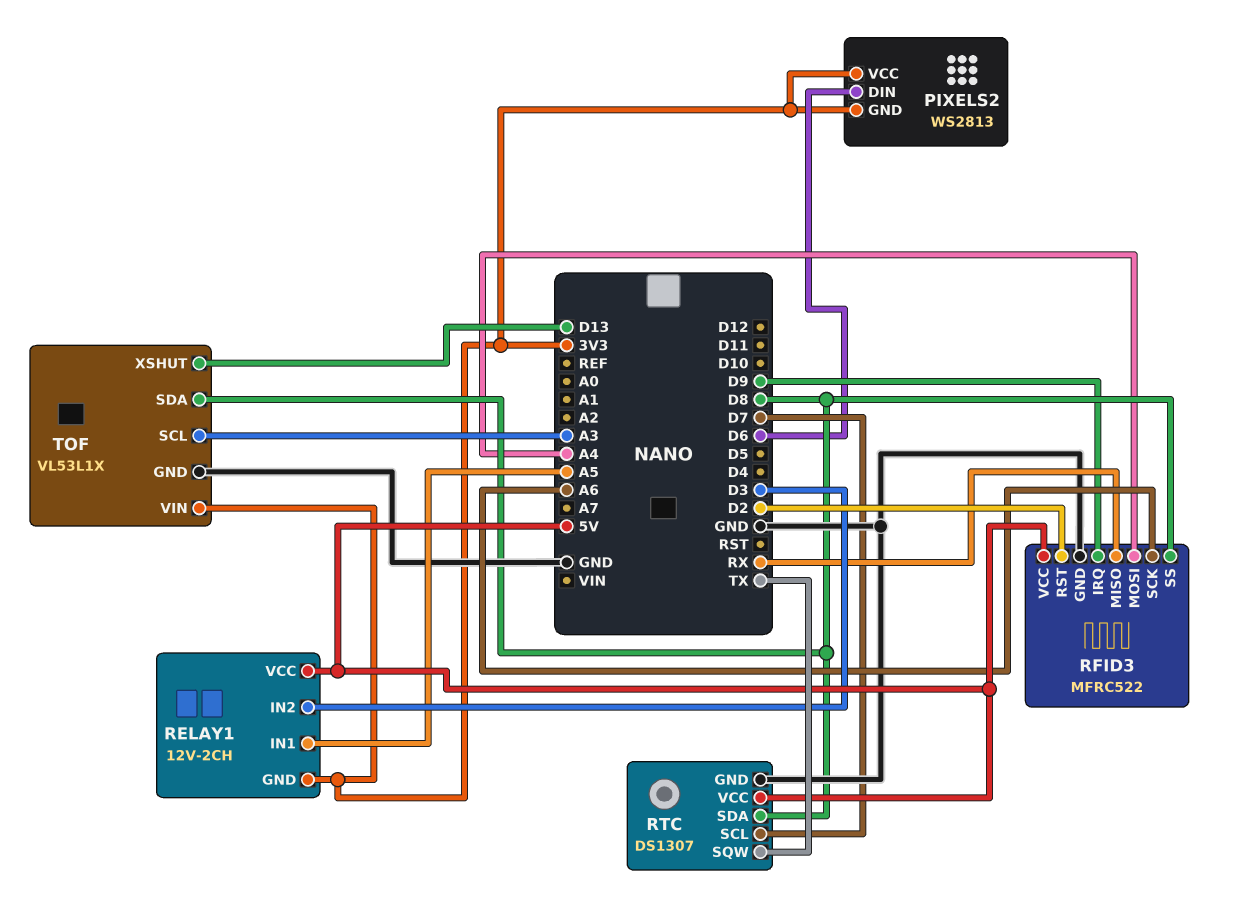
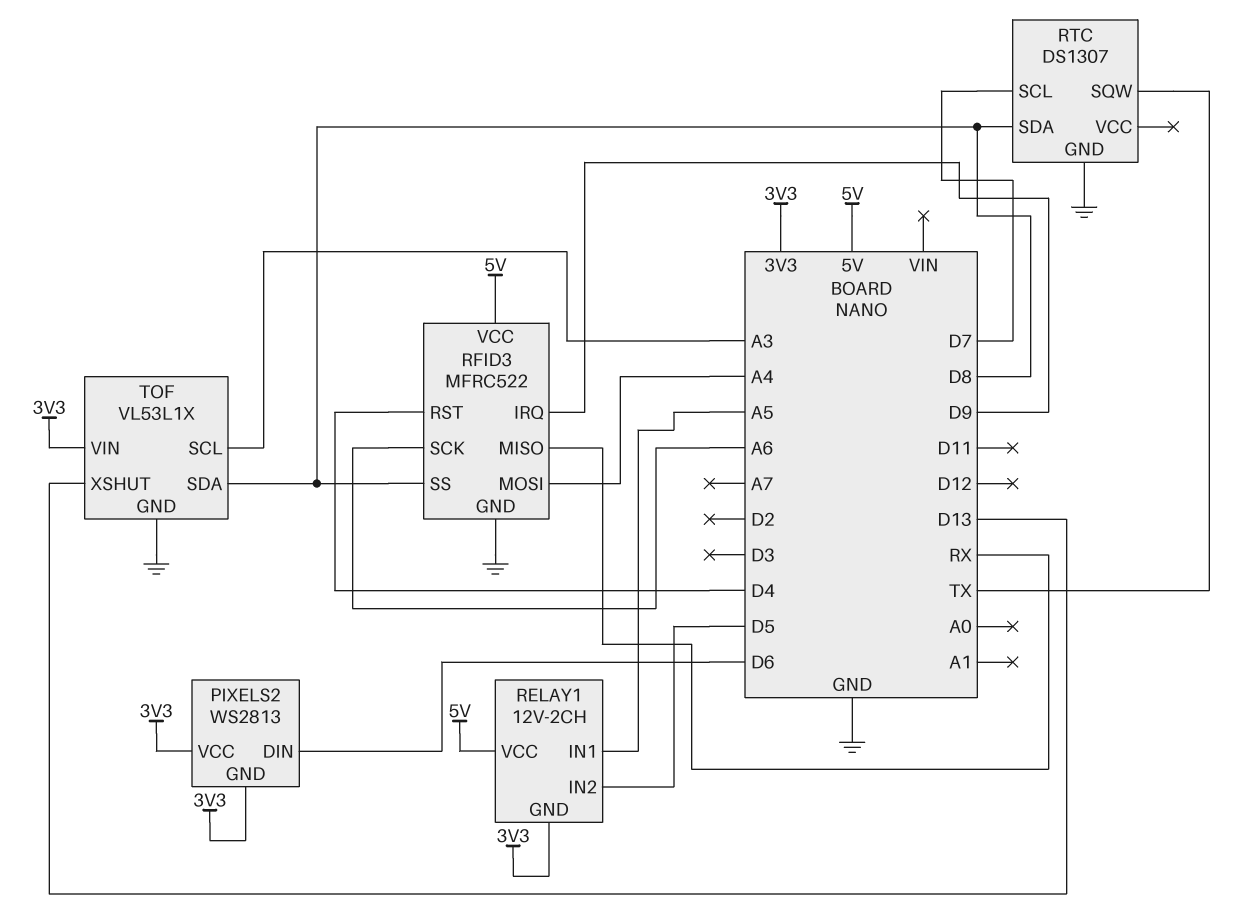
RELAY1 pin IN2: D3 -> D5
RFID3 pin RST: D2 -> D4
RTC pin VCC: 5V -> none

